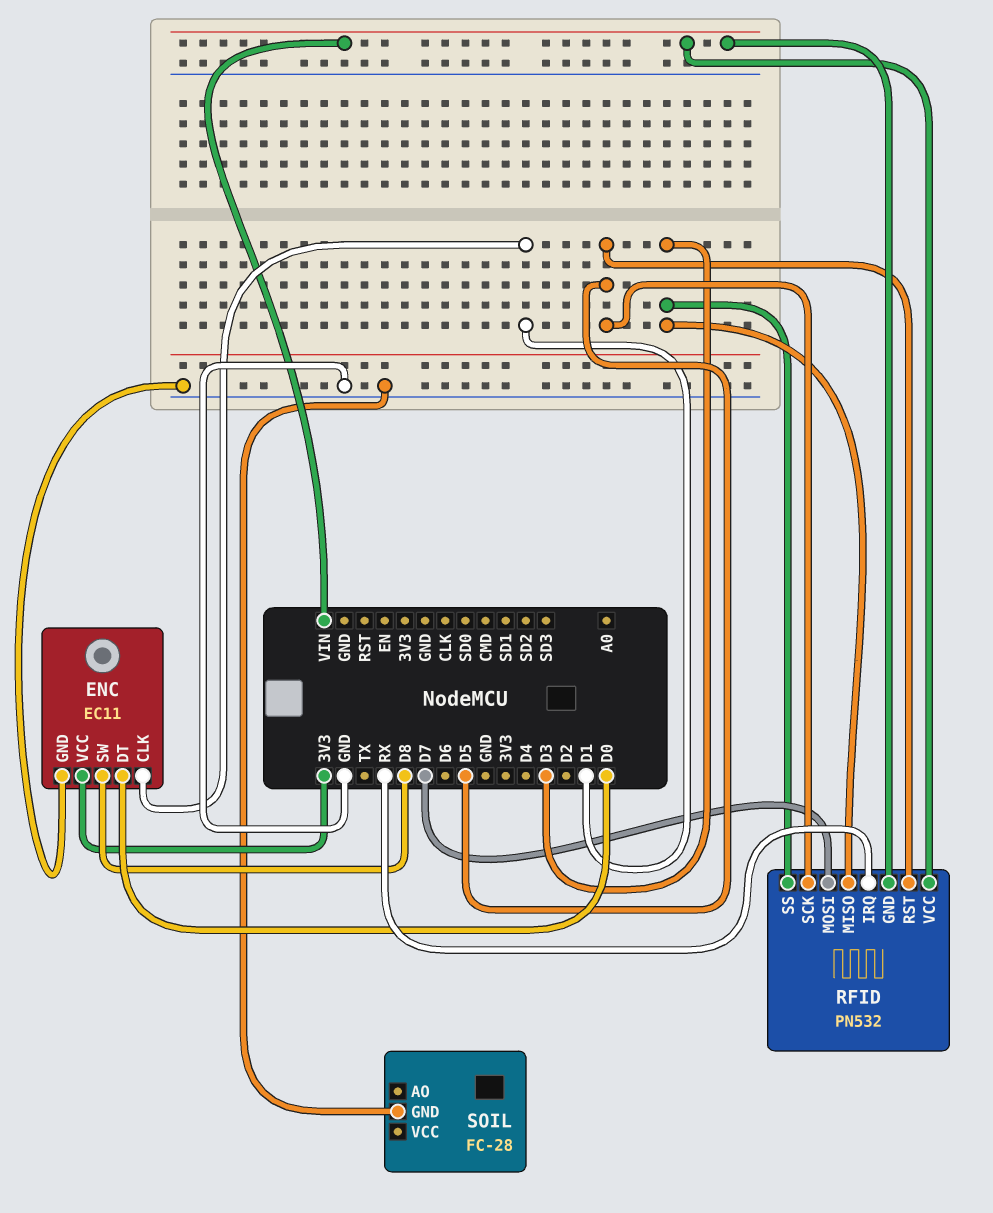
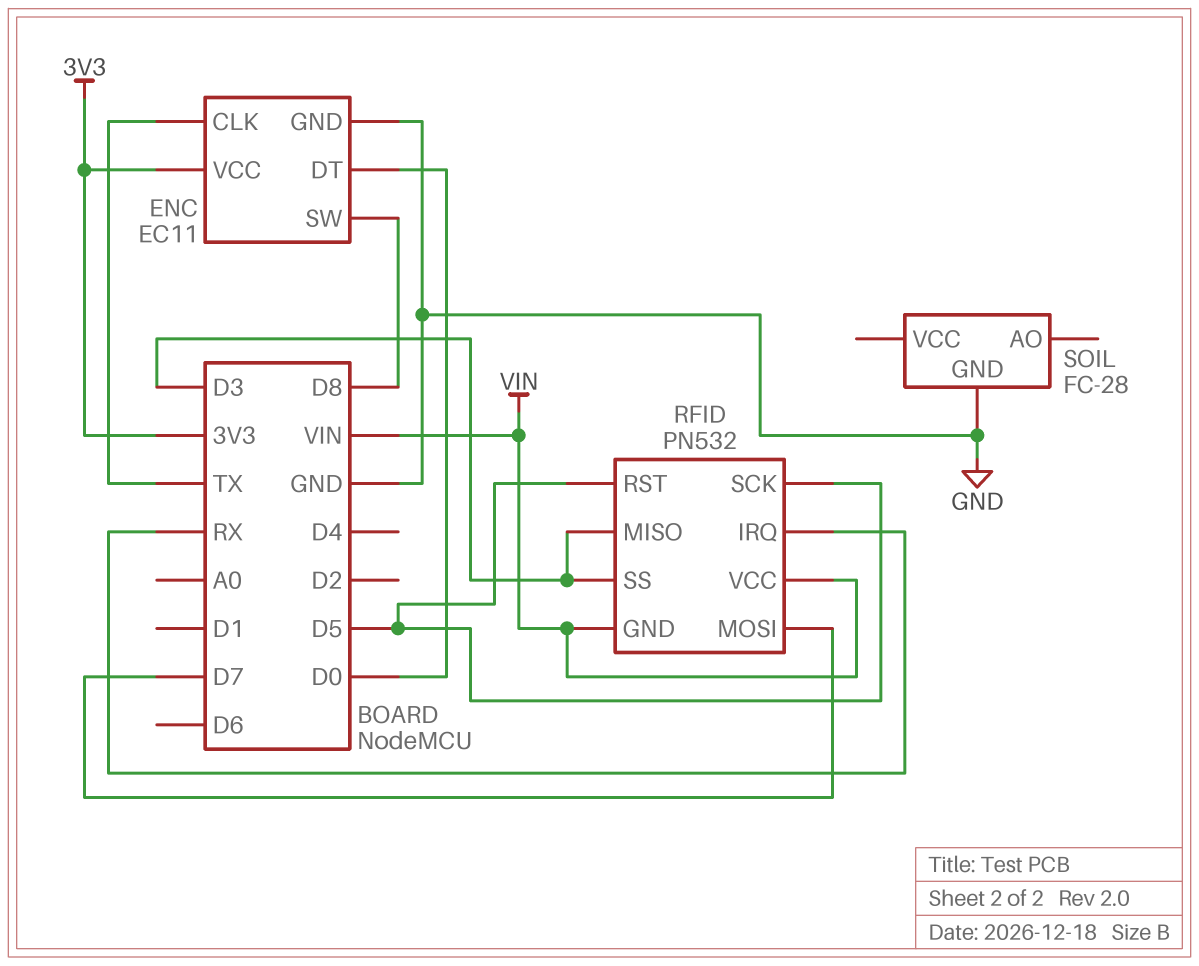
ENC pin CLK: D1 -> TX

